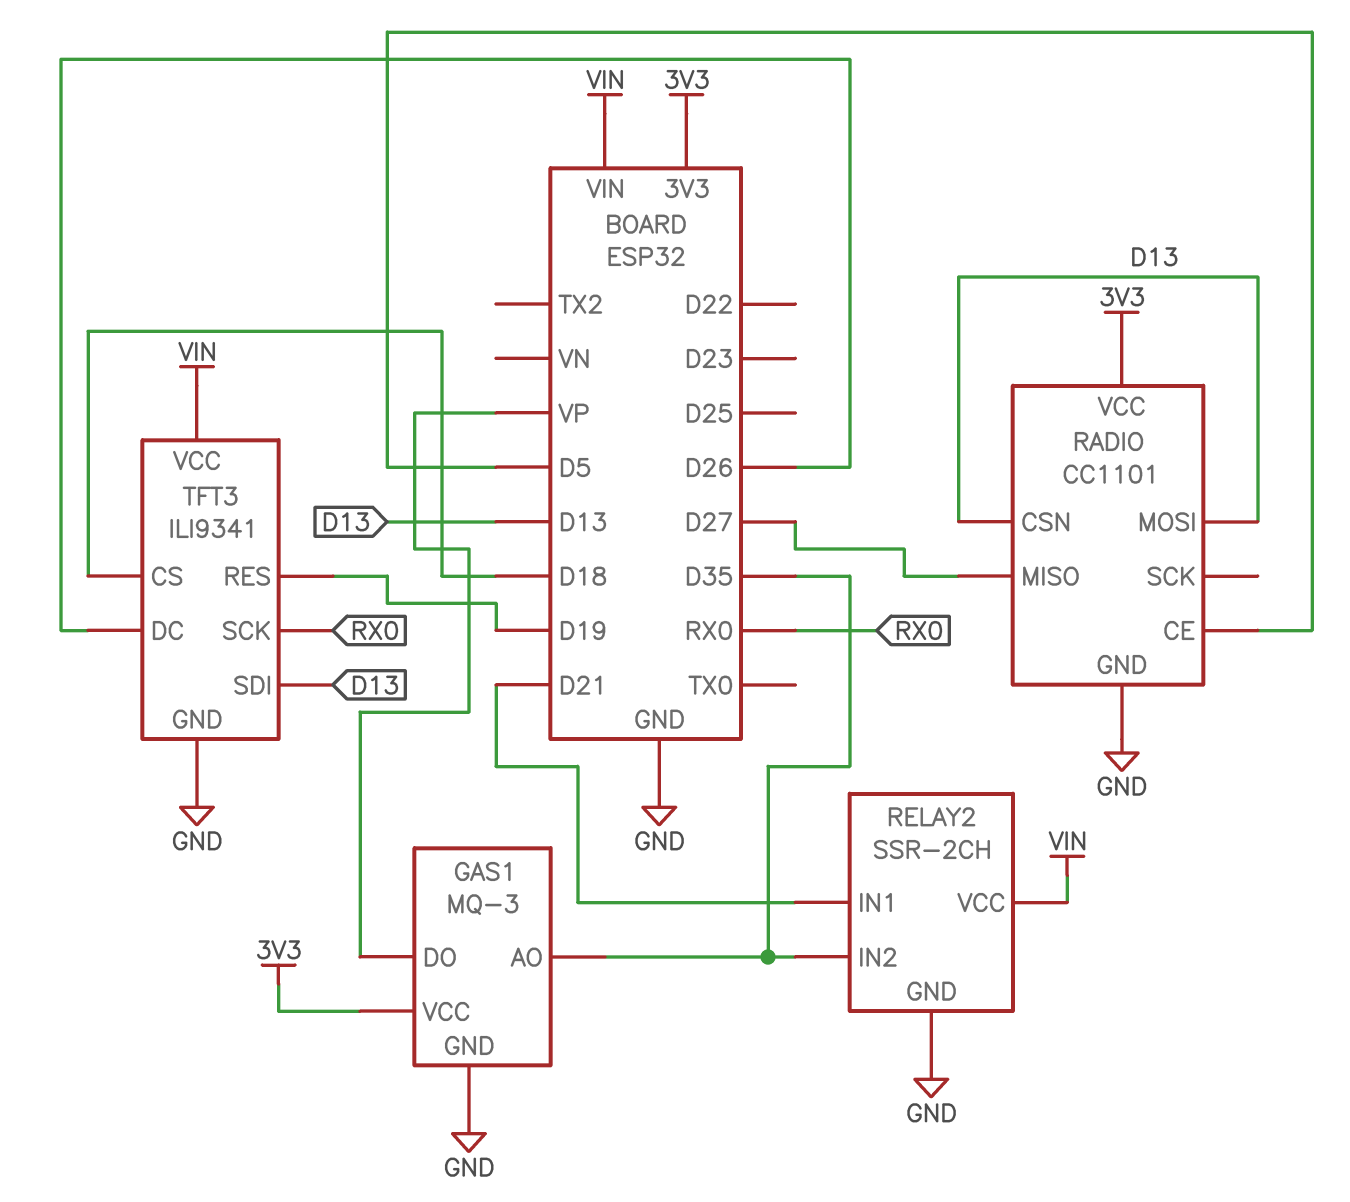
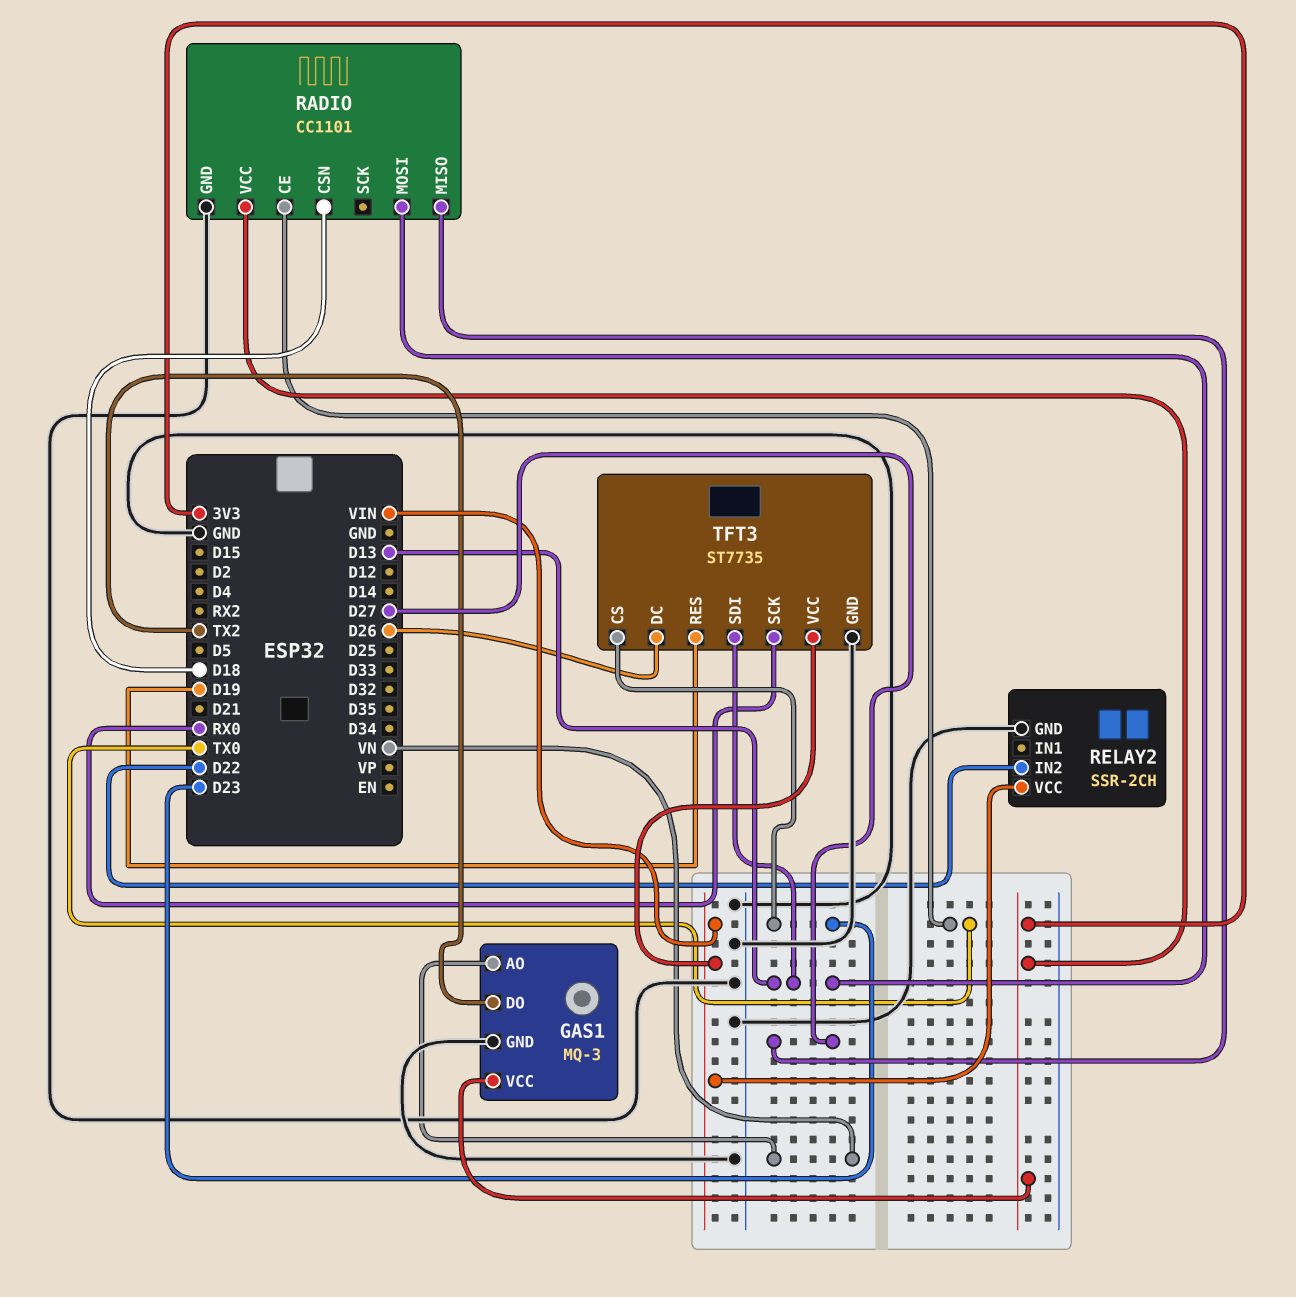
GAS1 pin AO: D35 -> VN
GAS1 pin DO: VP -> TX2
RADIO pin CE: D5 -> TX0
RADIO pin CSN: D13 -> D18
RELAY2 pin IN1: D21 -> none
RELAY2 pin IN2: D35 -> D22
TFT3: ILI9341 -> ST7735
TFT3 pin CS: D18 -> D23

